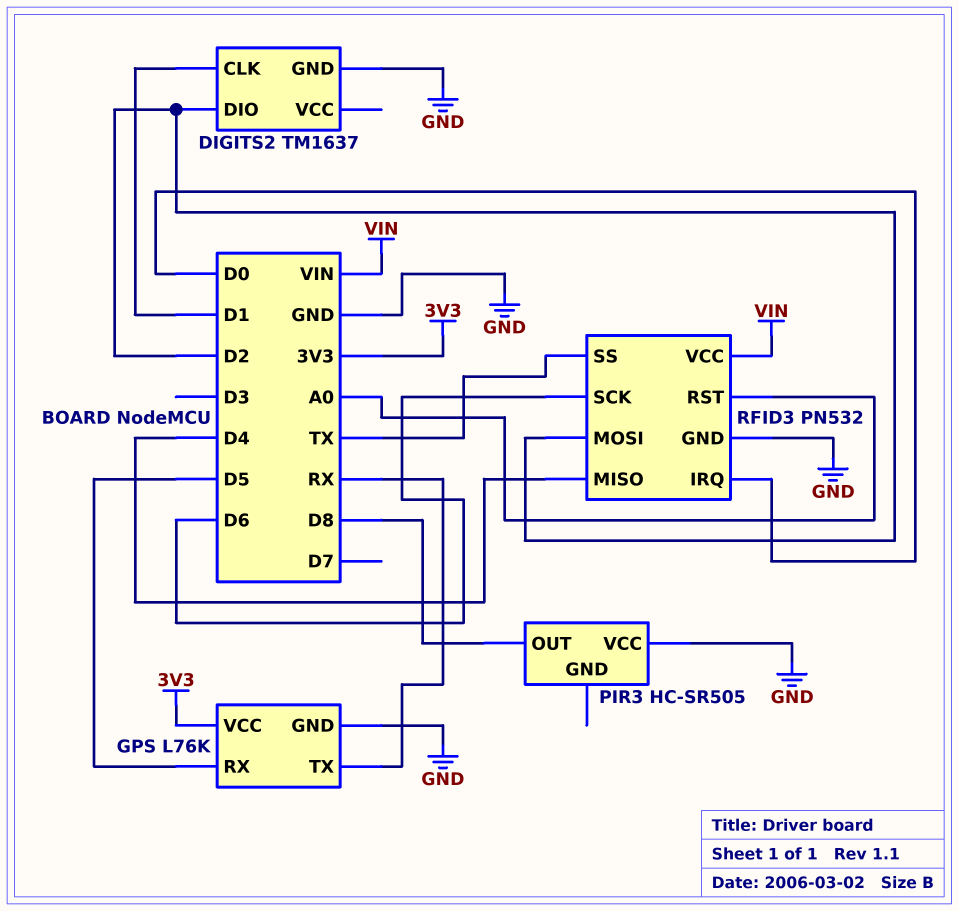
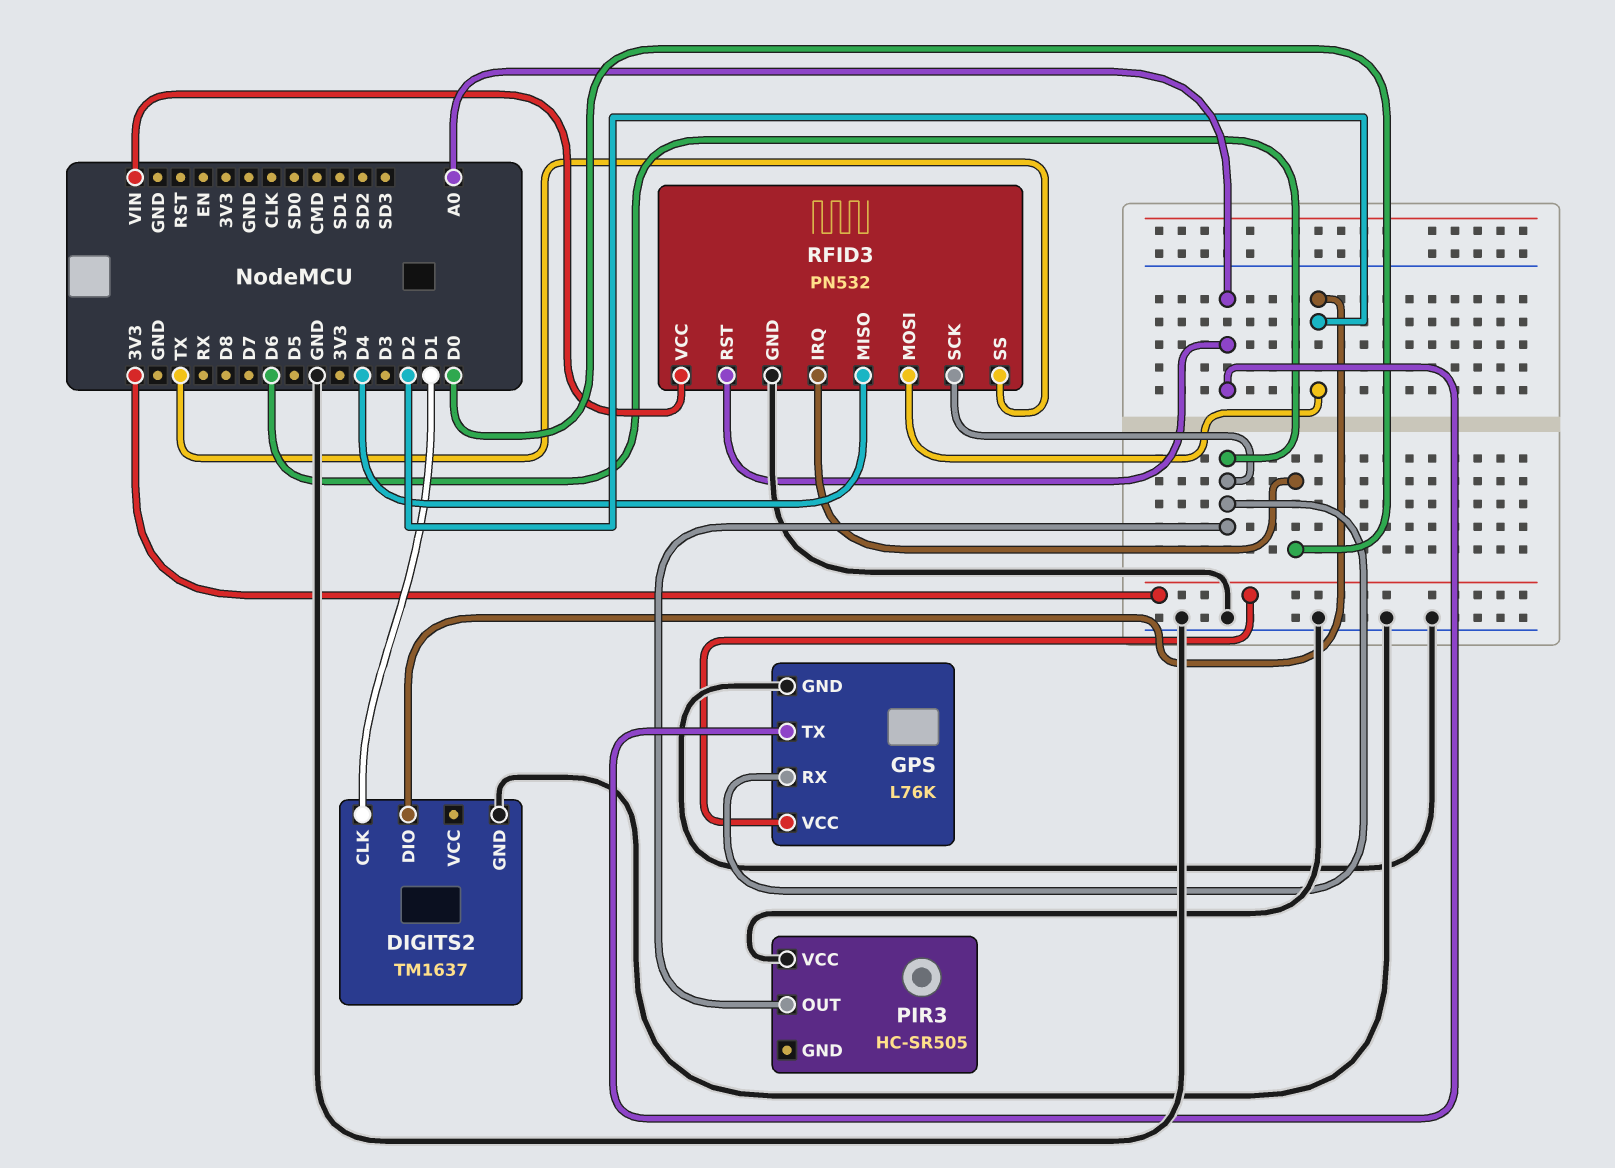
GPS pin RX: D5 -> D6
GPS pin TX: RX -> A0
PIR3 pin OUT: D8 -> D6

